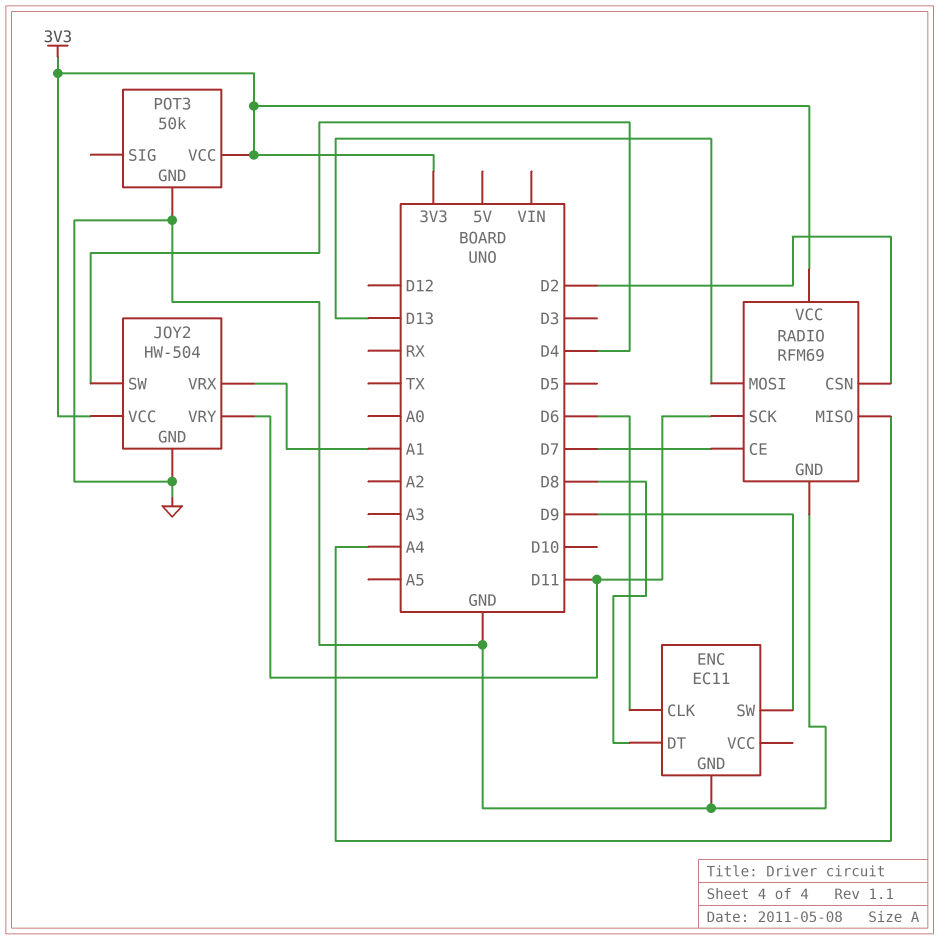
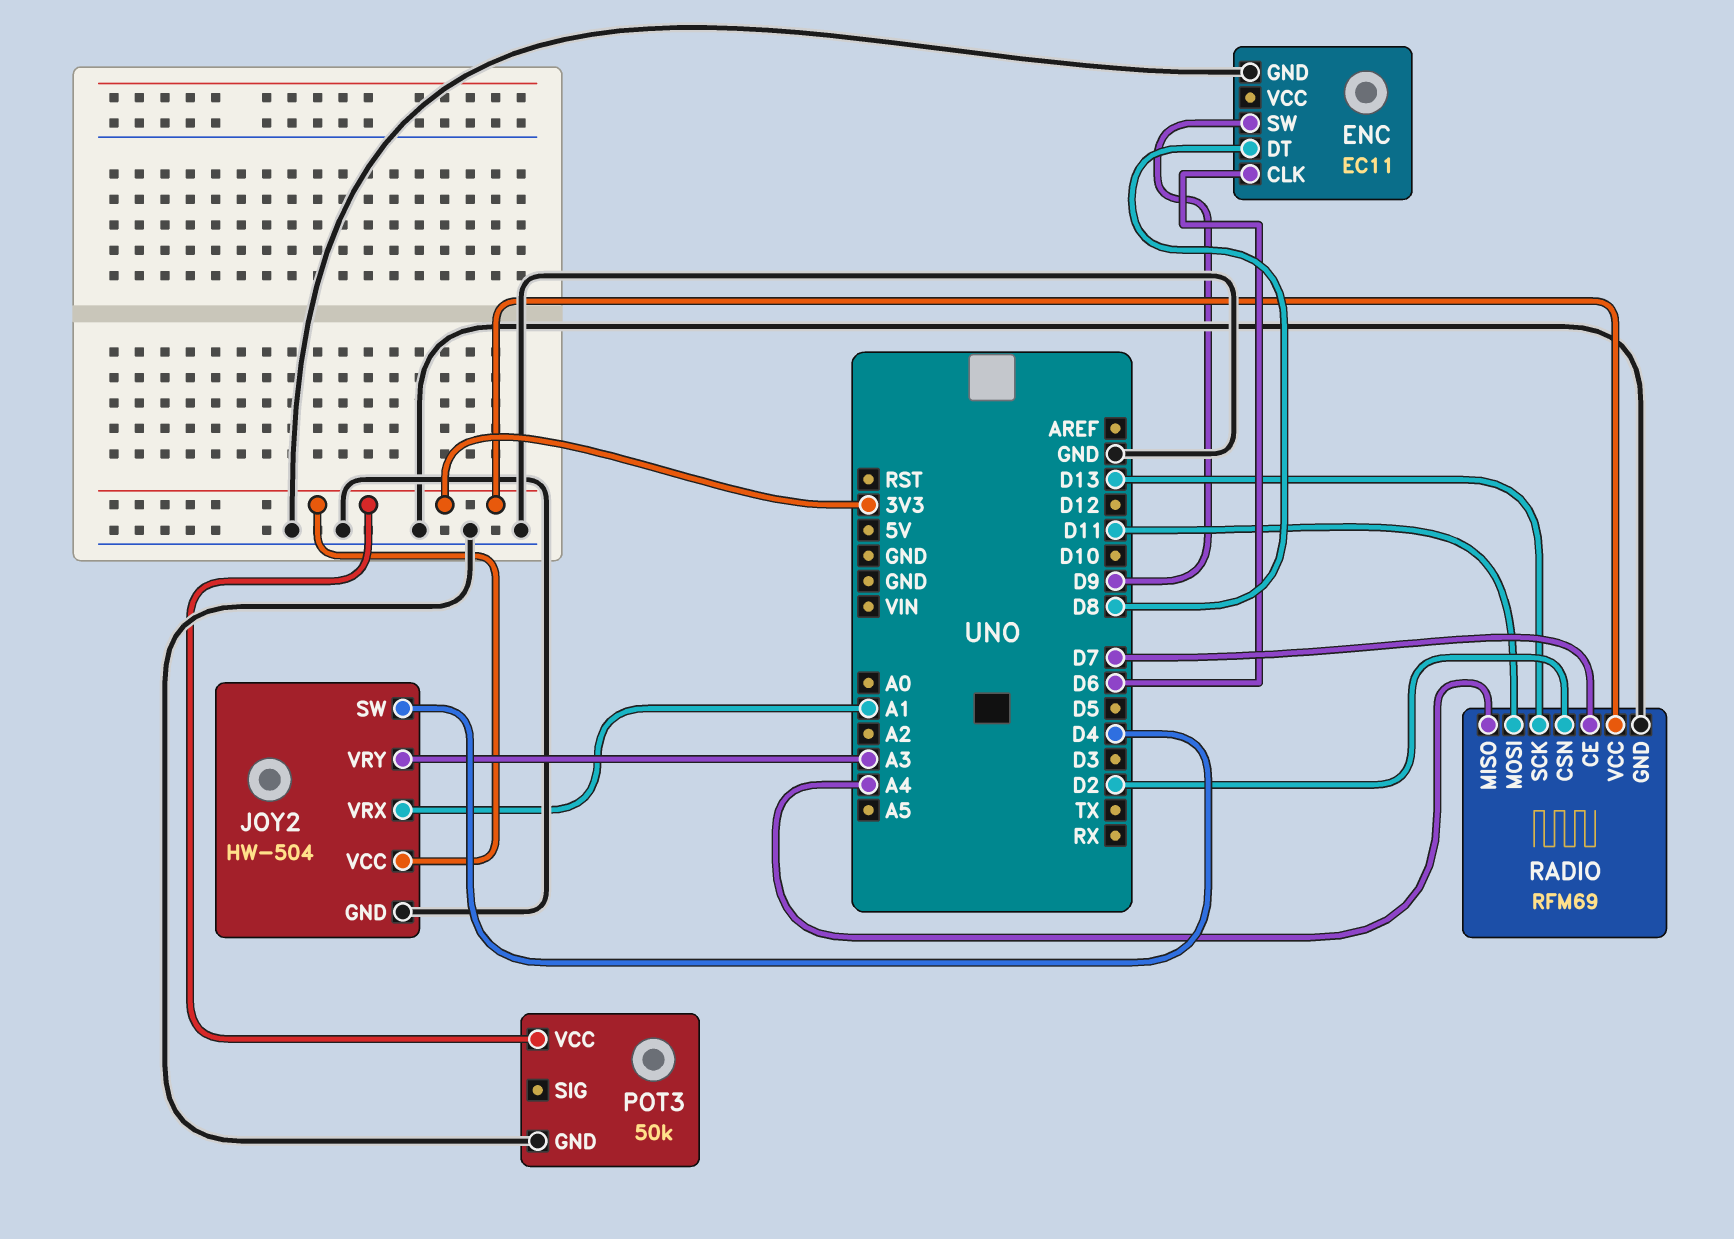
JOY2 pin VRY: D11 -> A3
RADIO pin MOSI: D13 -> D11
RADIO pin SCK: D11 -> D13

